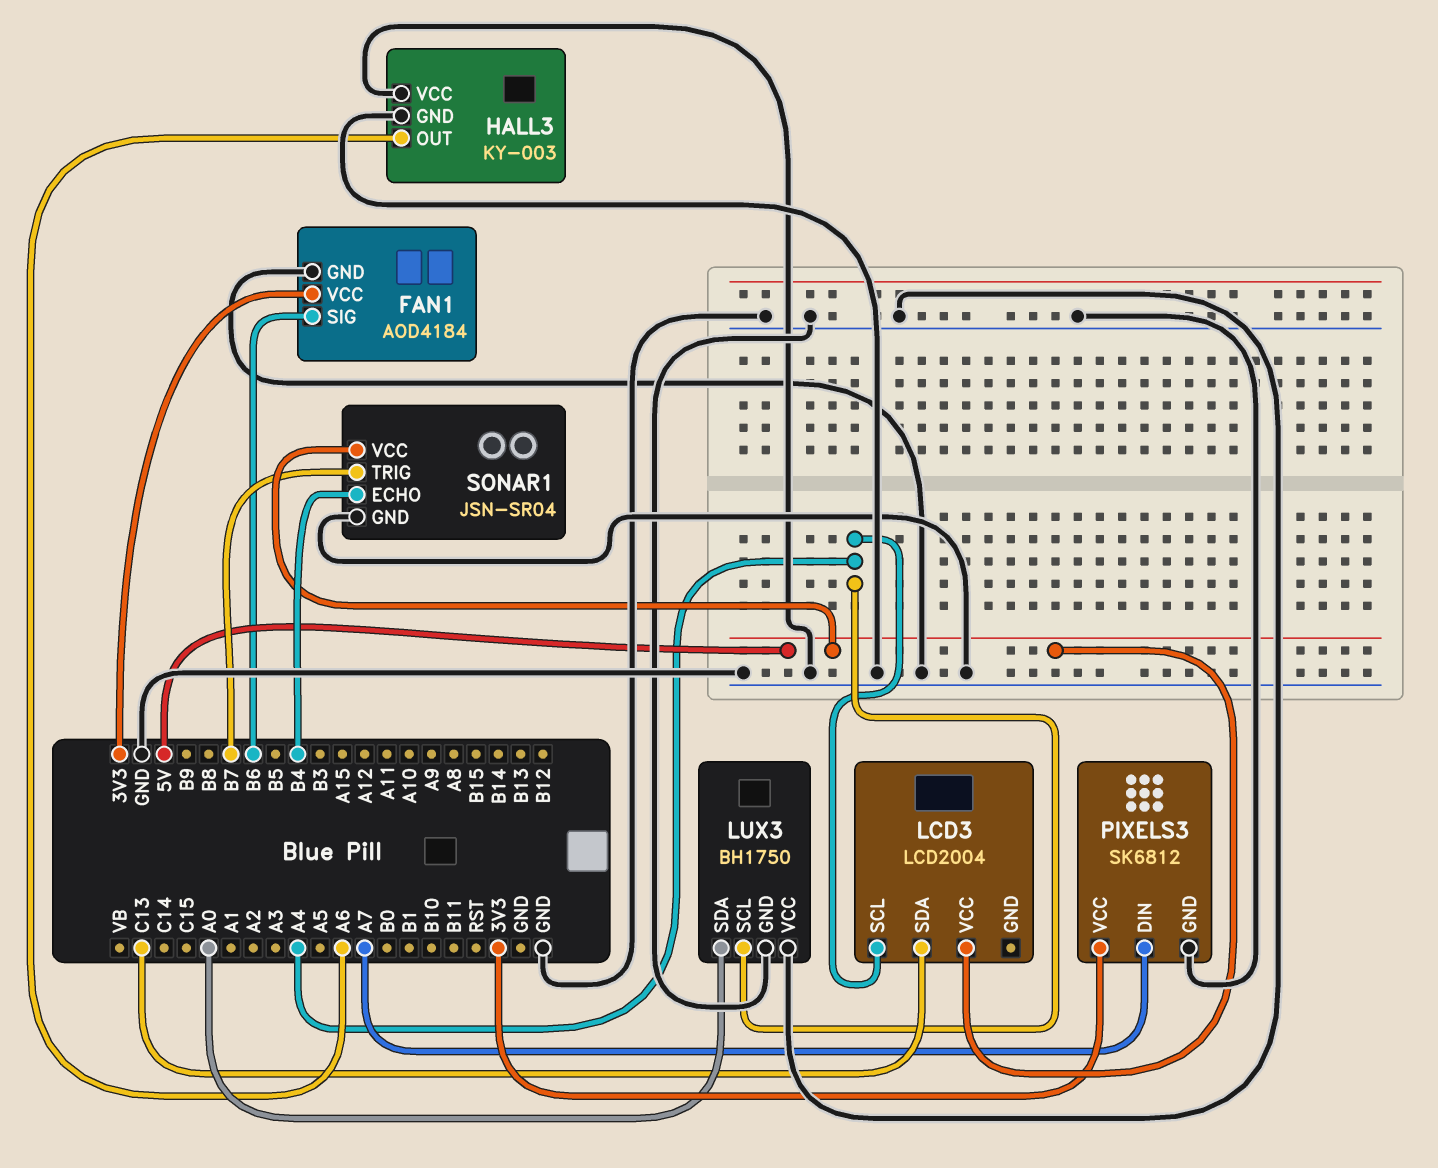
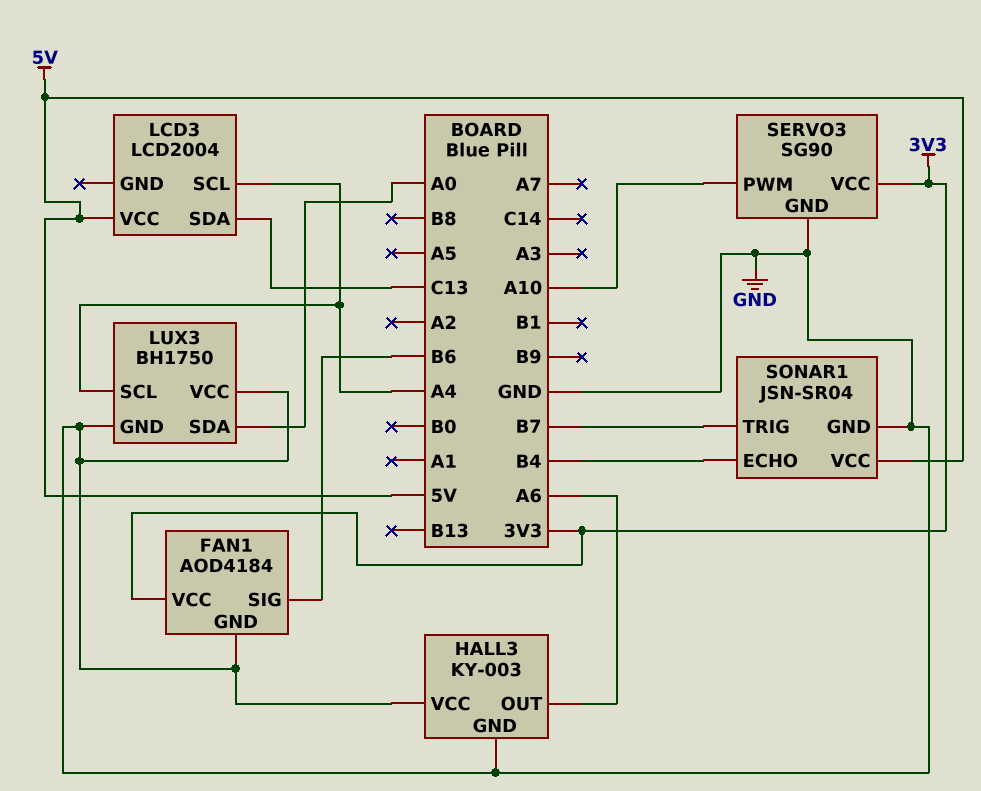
PIXELS3: SK6812 -> none
PIXELS3 pin DIN: A7 -> none
PIXELS3 pin GND: GND -> none
PIXELS3 pin VCC: 3V3 -> none
SERVO3: none -> SG90
SERVO3 pin GND: none -> GND
SERVO3 pin PWM: none -> A10
SERVO3 pin VCC: none -> 3V3

